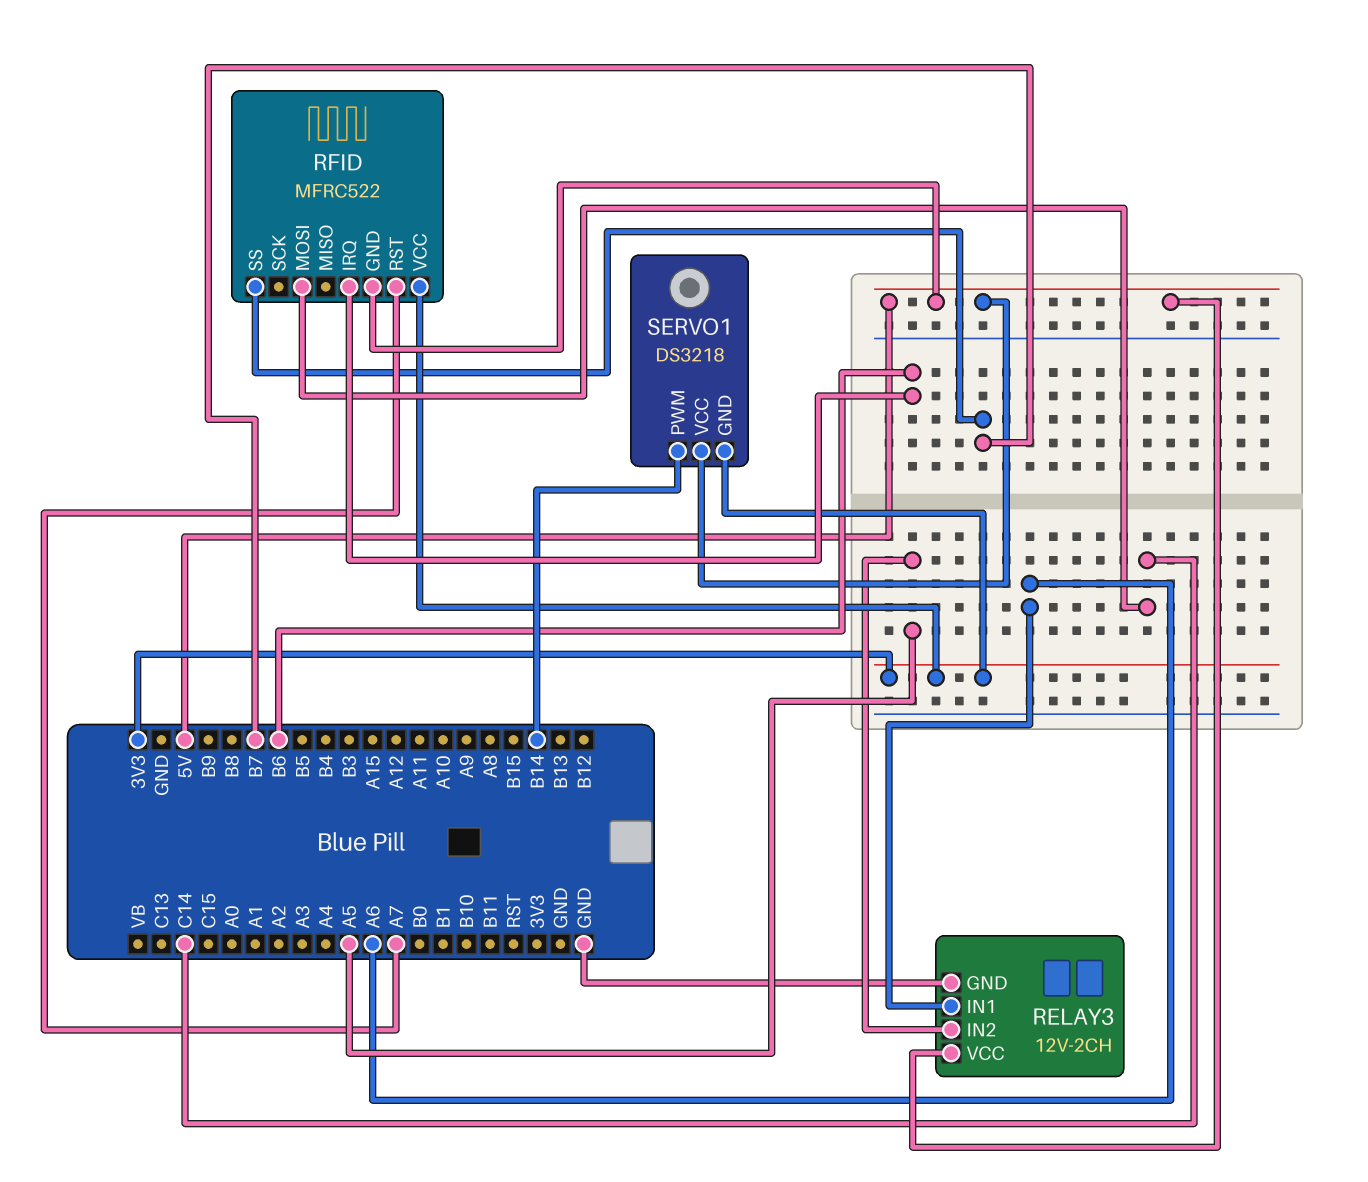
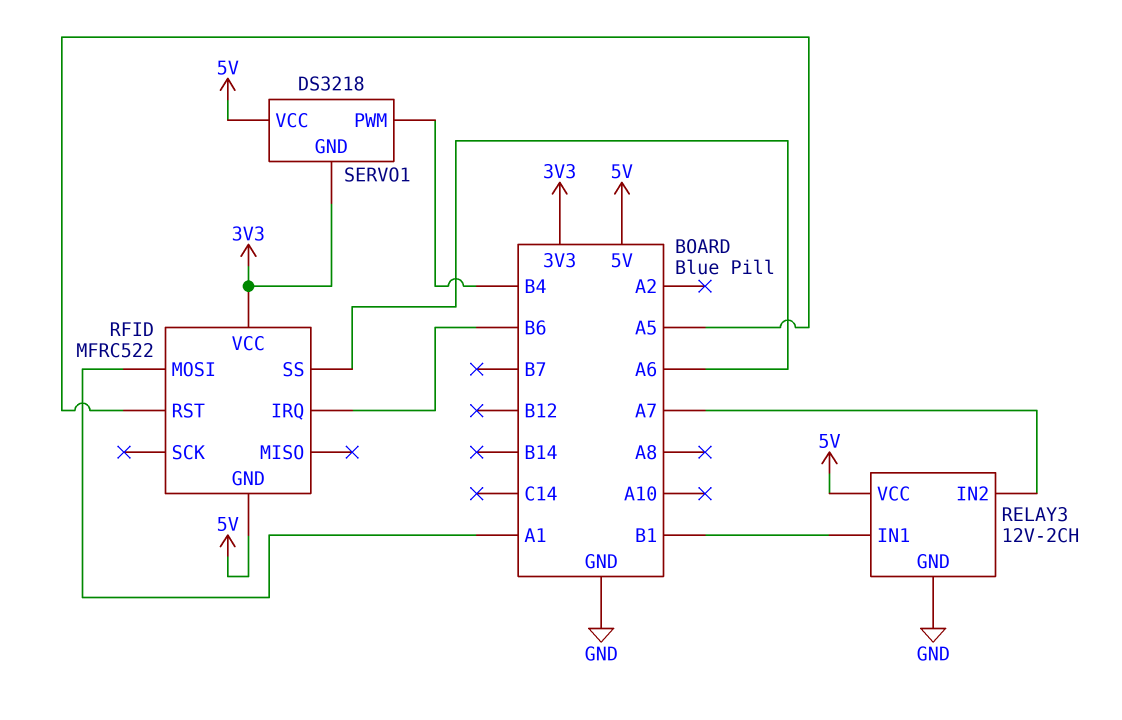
RELAY3 pin IN1: A6 -> B1
RELAY3 pin IN2: A5 -> A7
RFID pin MOSI: C14 -> A1
RFID pin RST: A7 -> A5
RFID pin SS: B7 -> A6
SERVO1 pin PWM: B14 -> B4

